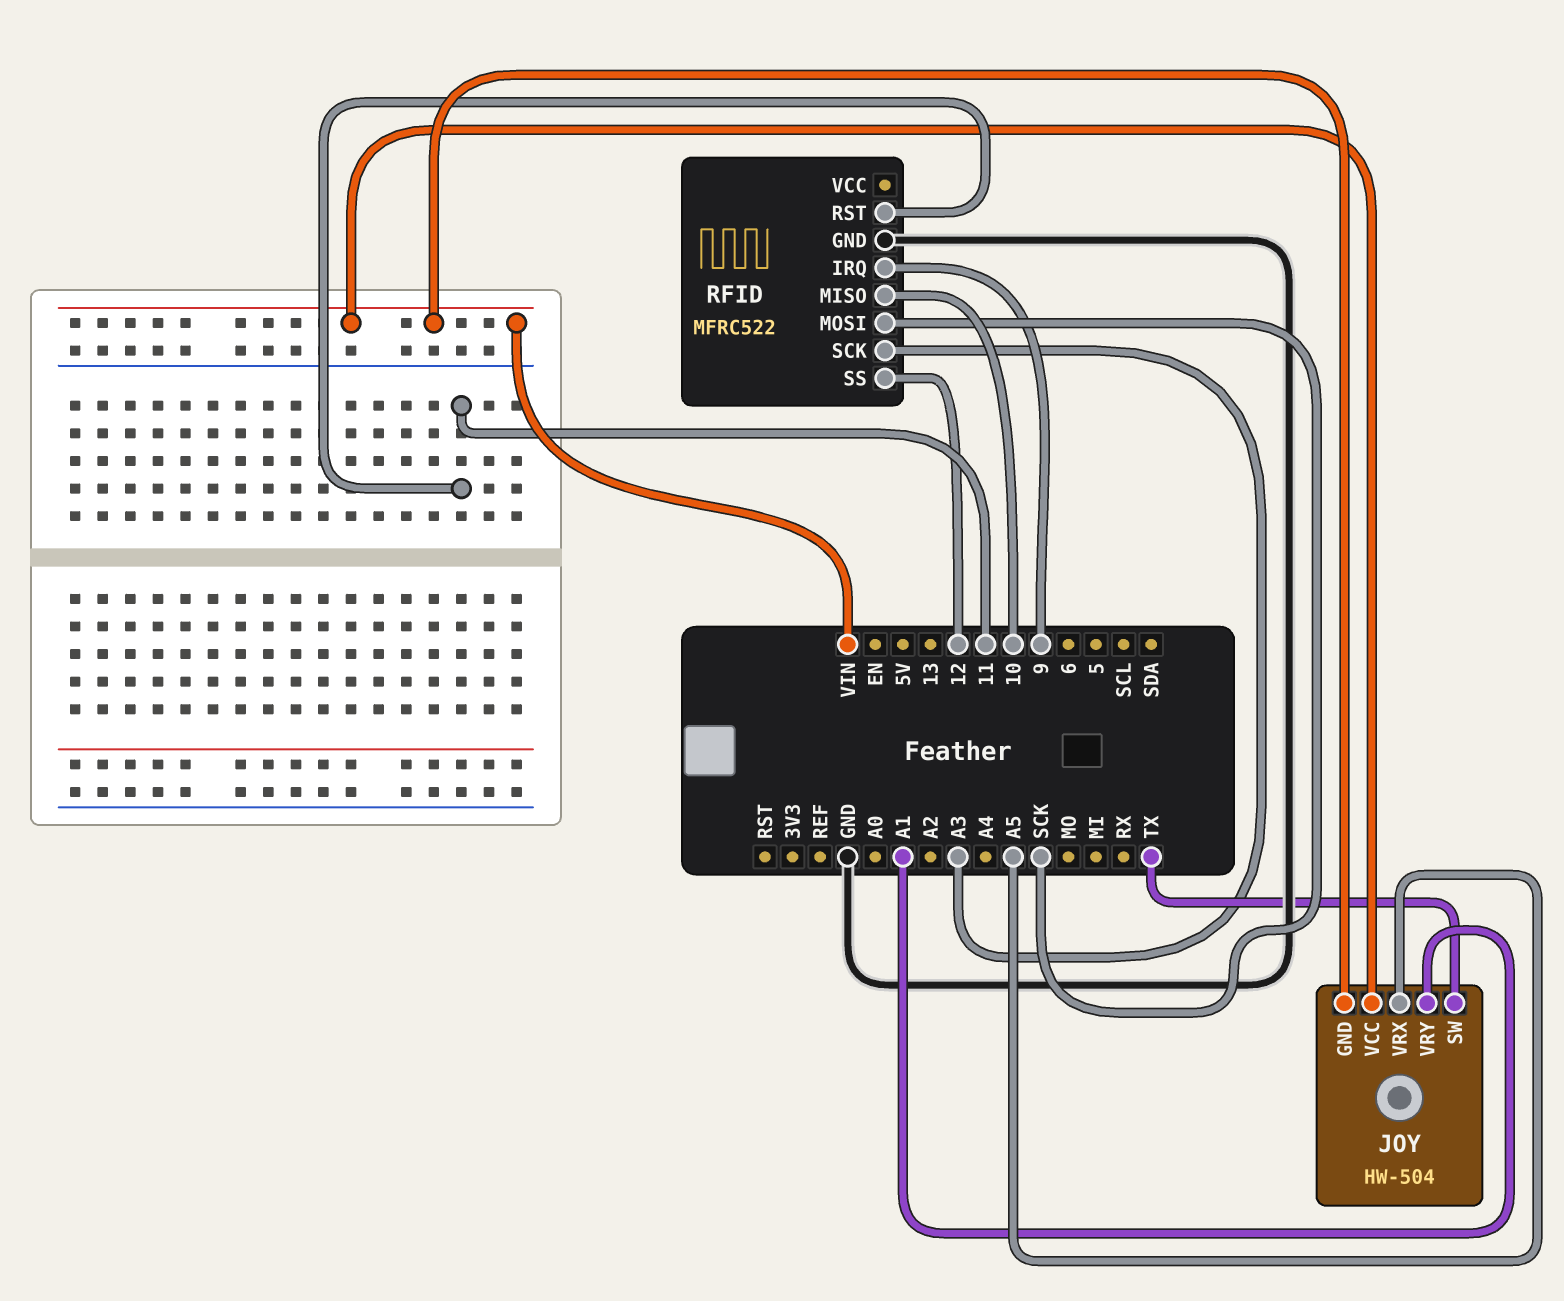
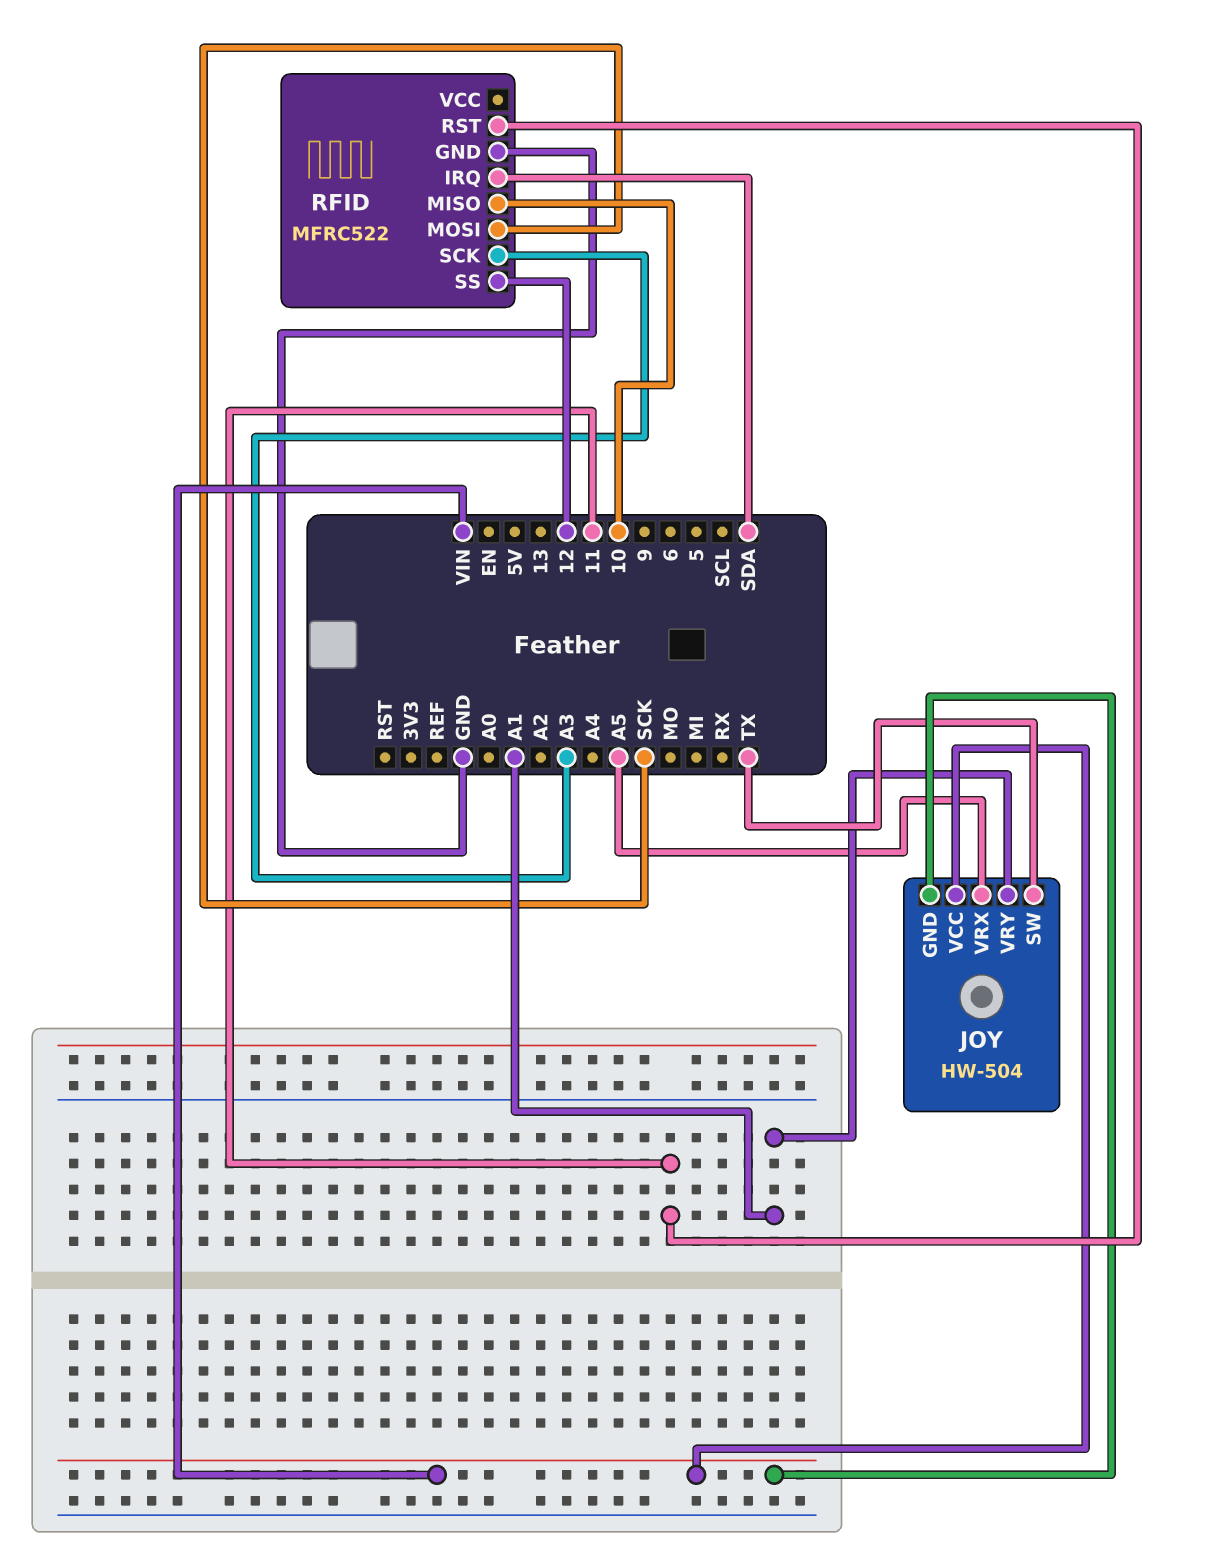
RFID pin IRQ: 9 -> SDA

